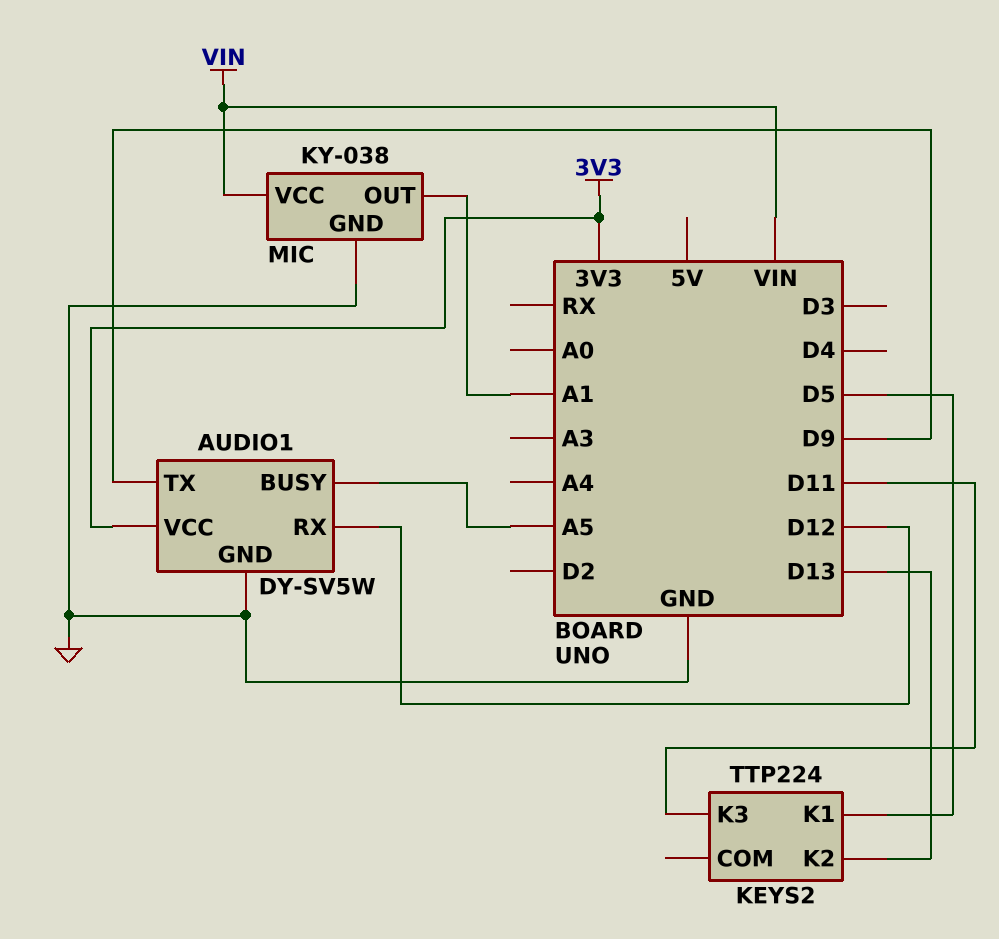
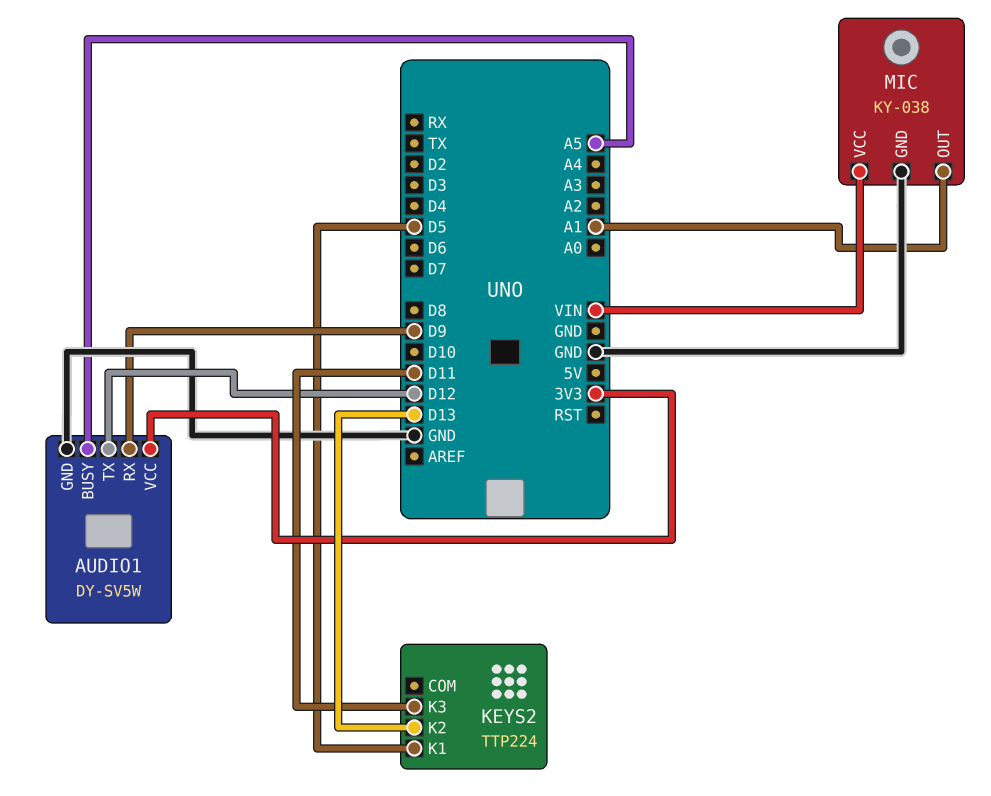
AUDIO1 pin RX: D12 -> D9
AUDIO1 pin TX: D9 -> D12

